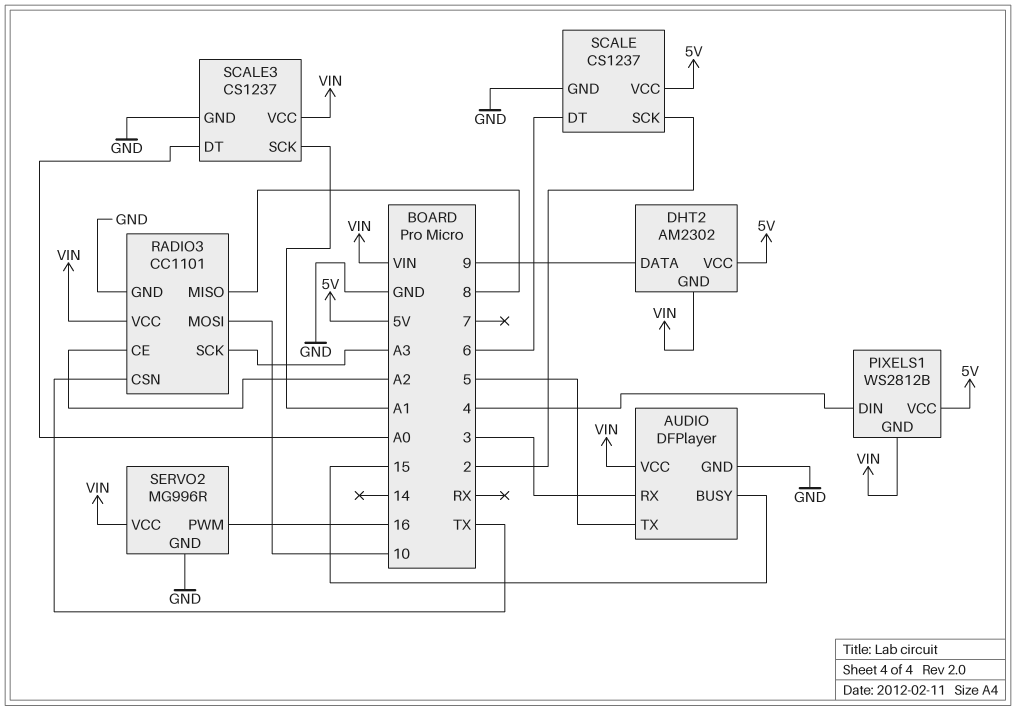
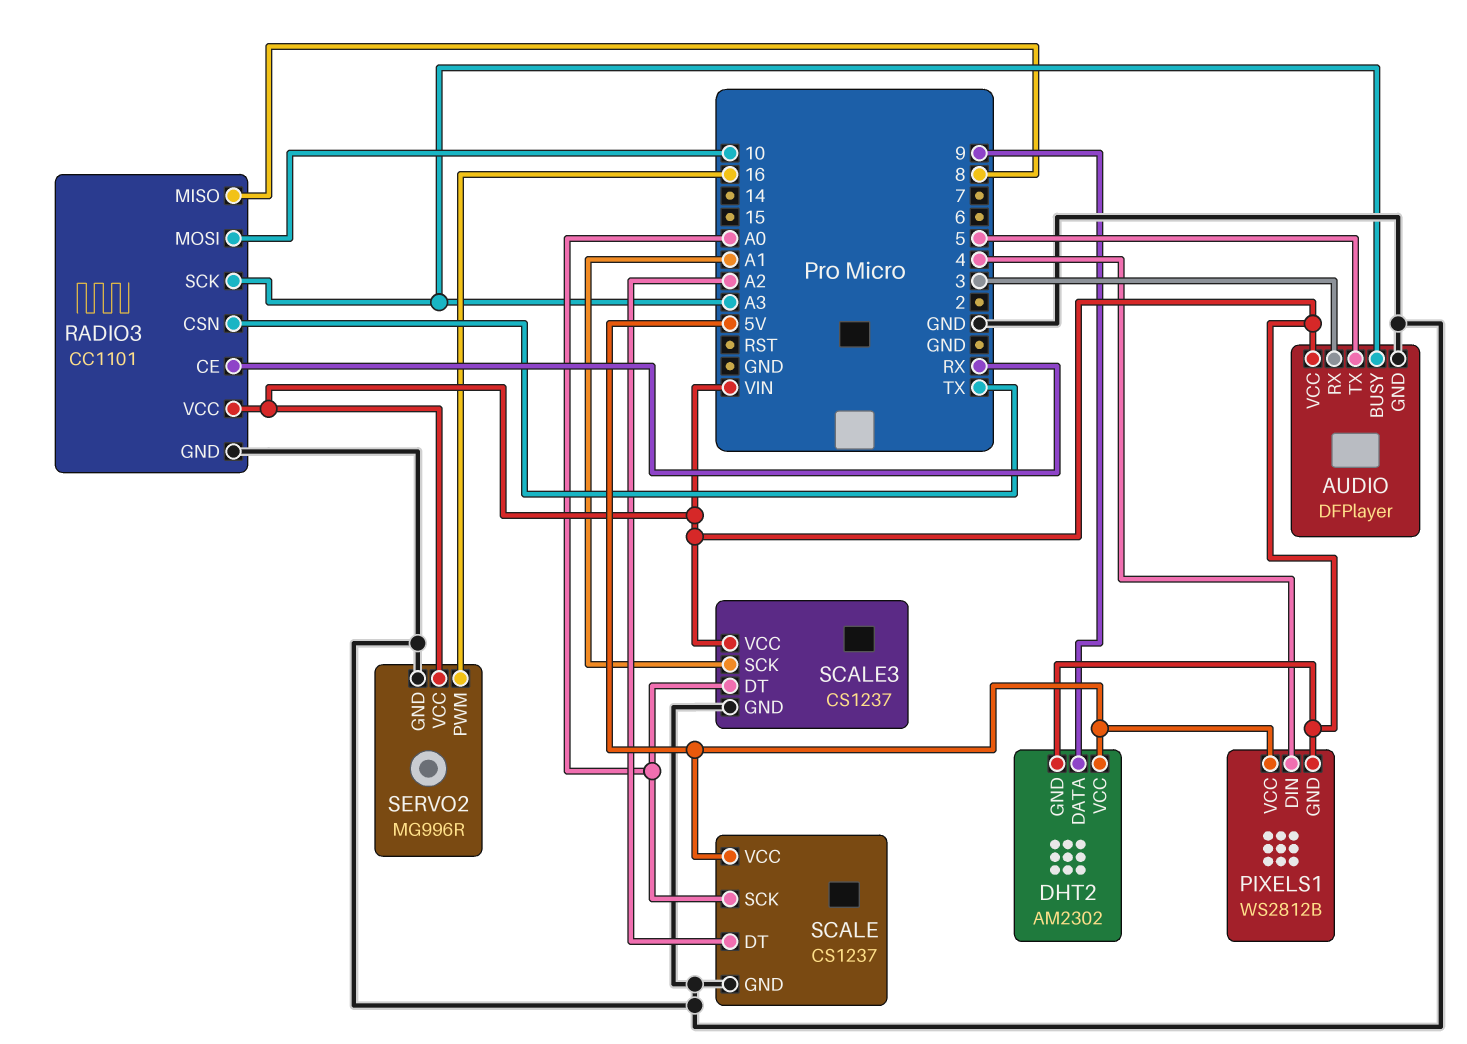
AUDIO pin BUSY: 15 -> A3
RADIO3 pin CE: A2 -> RX
SCALE pin DT: 6 -> A2
SCALE pin SCK: 2 -> A0

